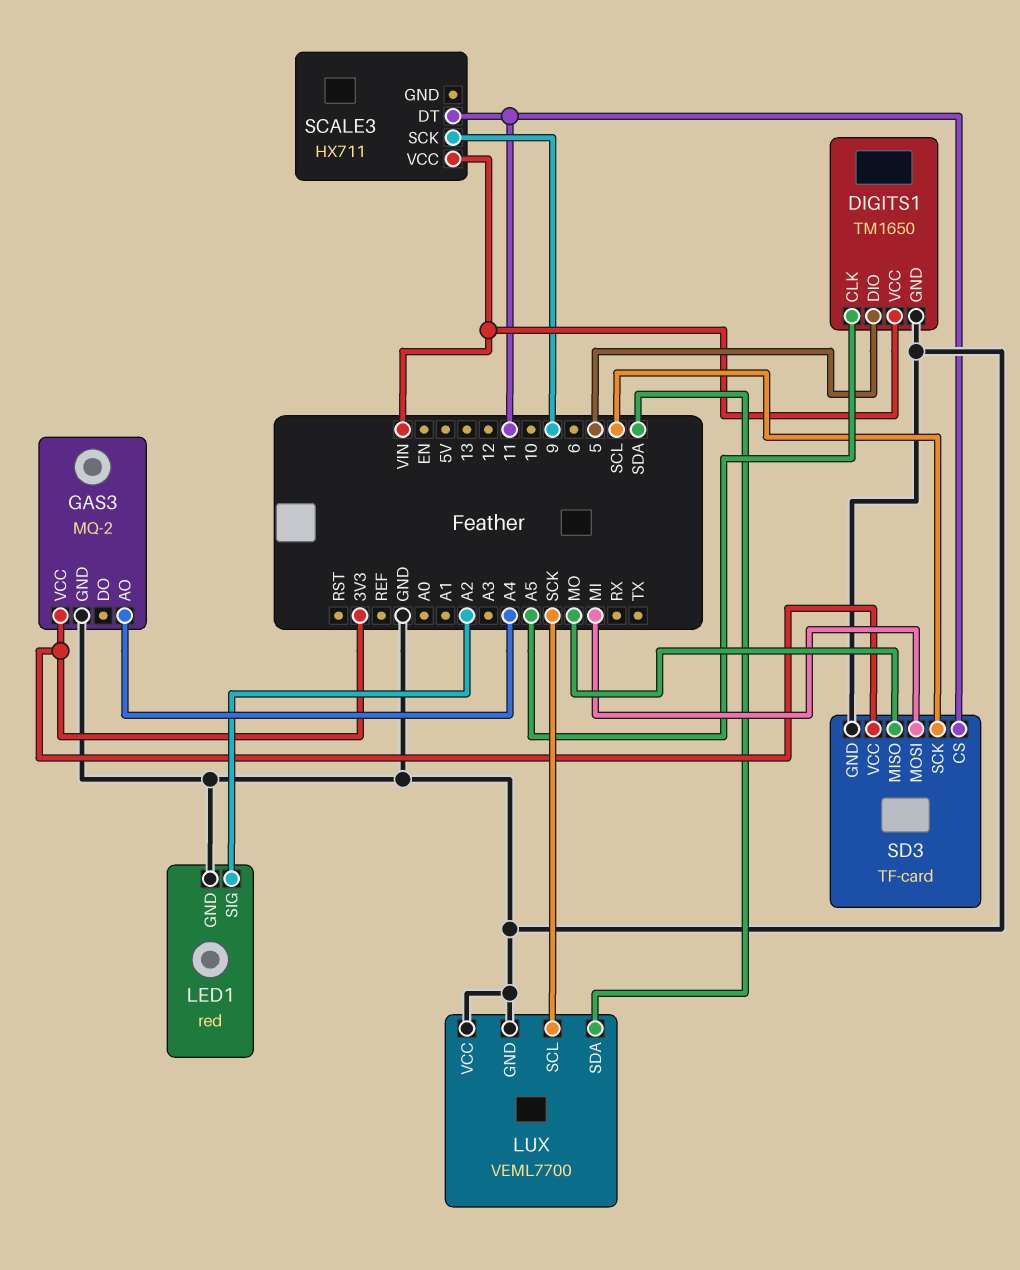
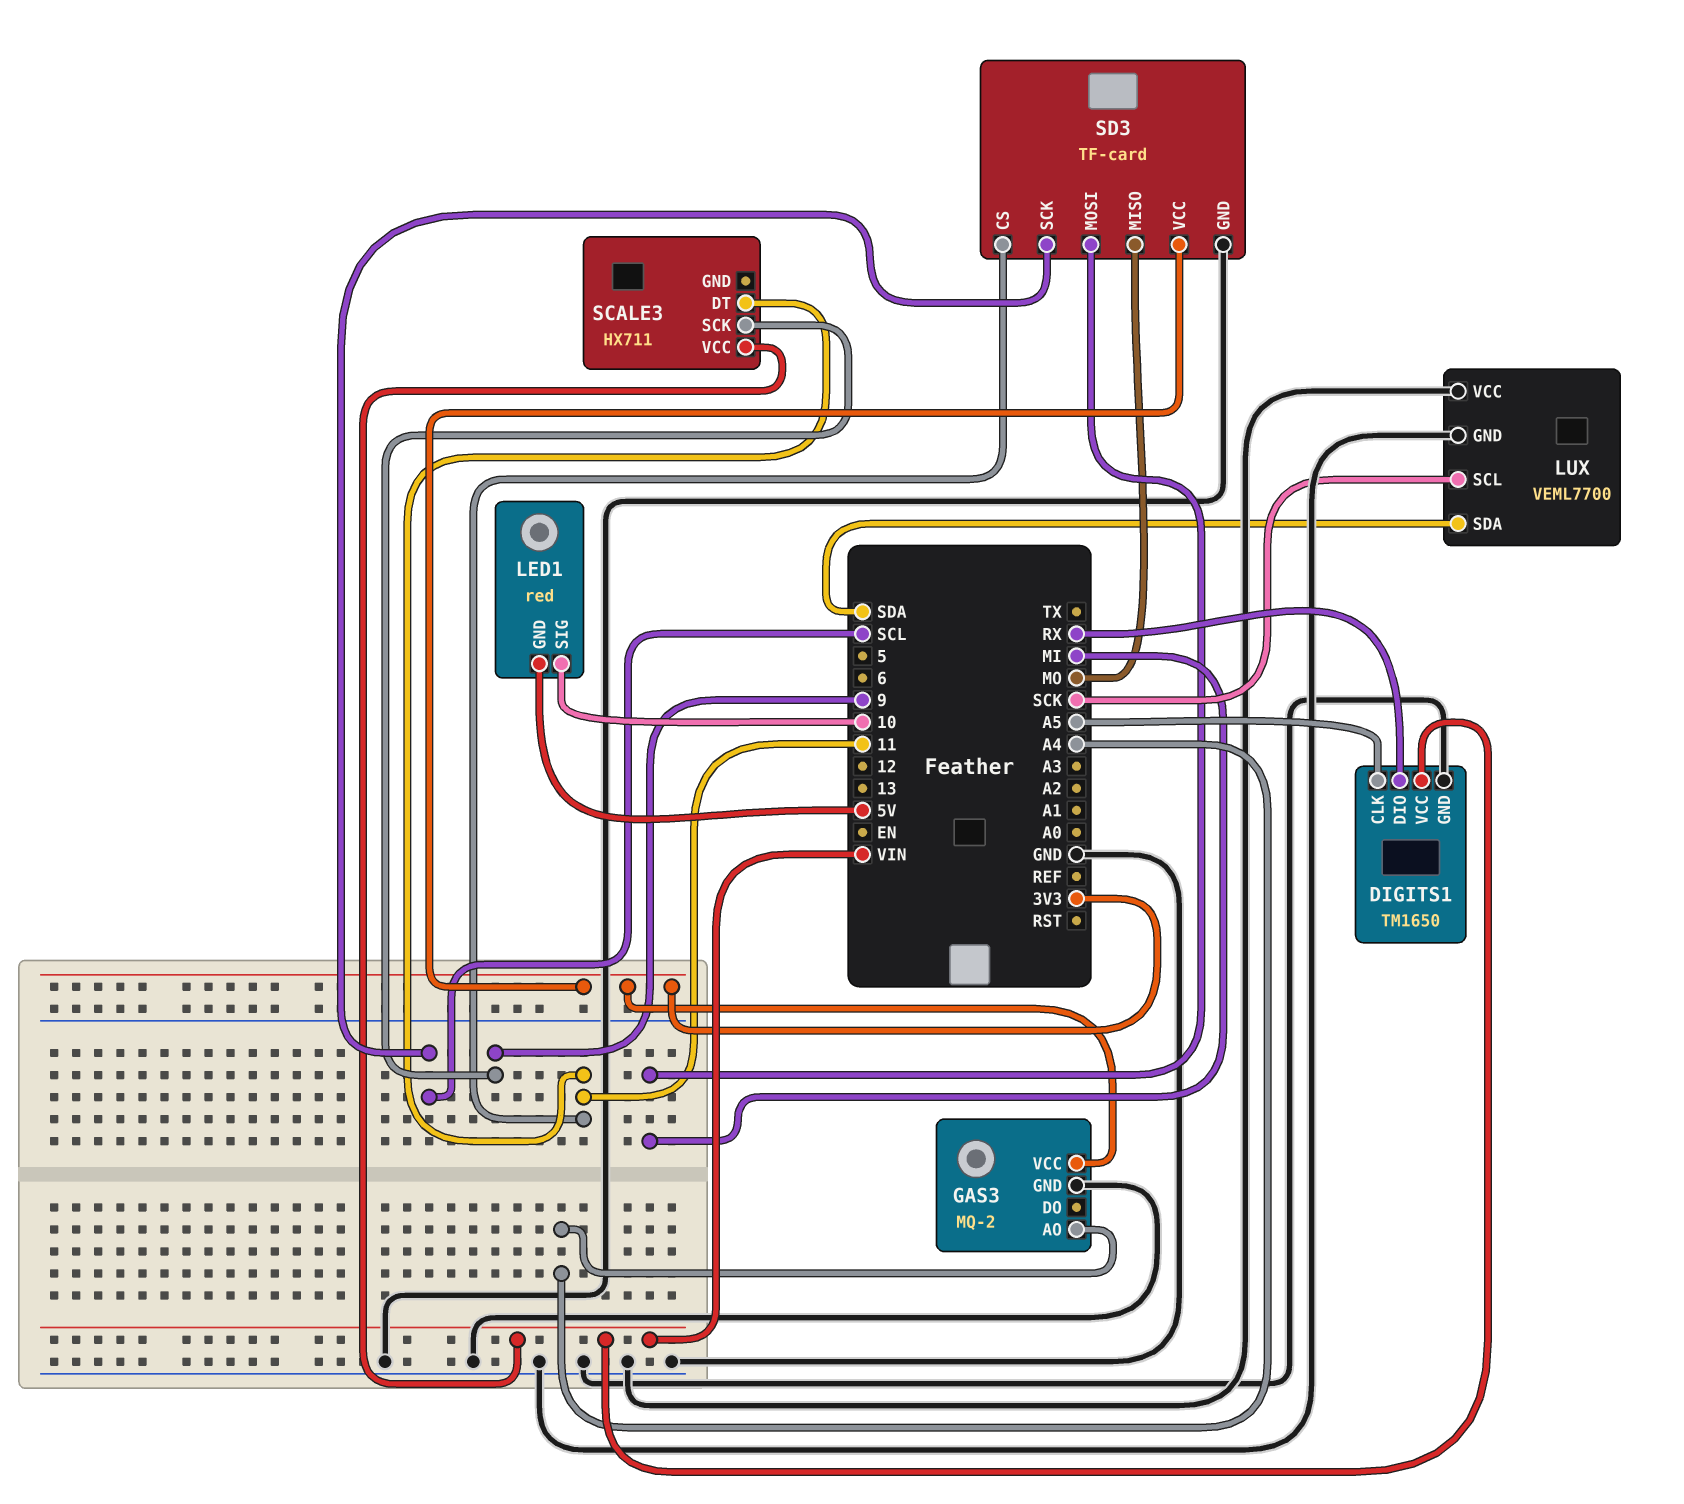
DIGITS1 pin DIO: 5 -> RX
LED1 pin GND: GND -> 5V
LED1 pin SIG: A2 -> 10

